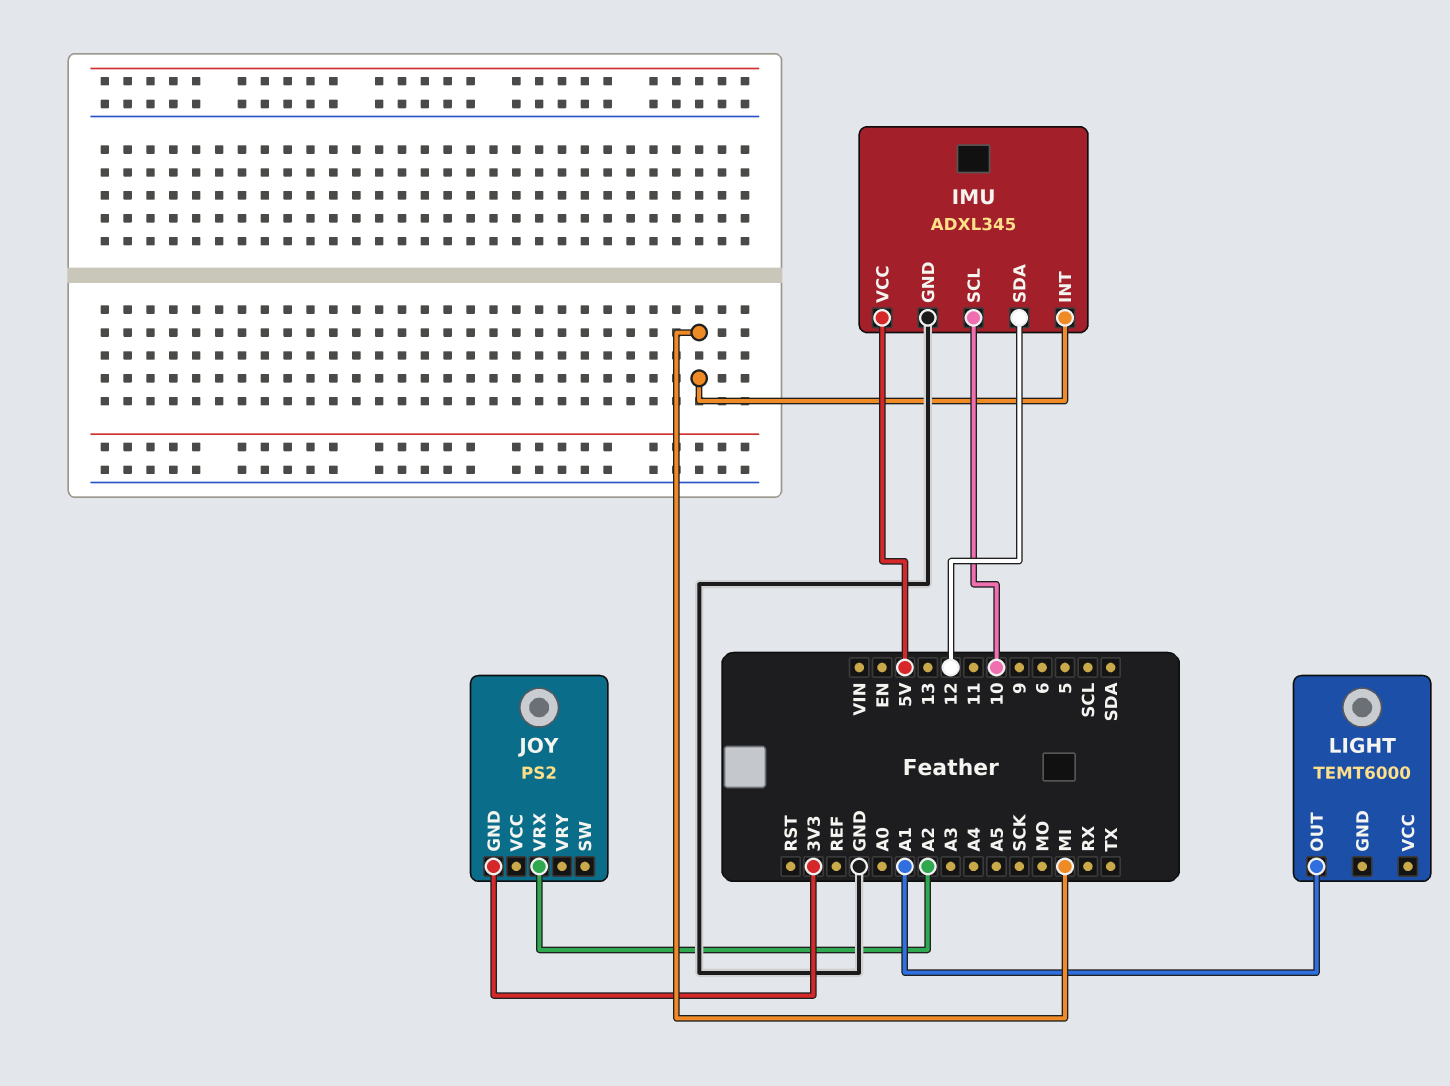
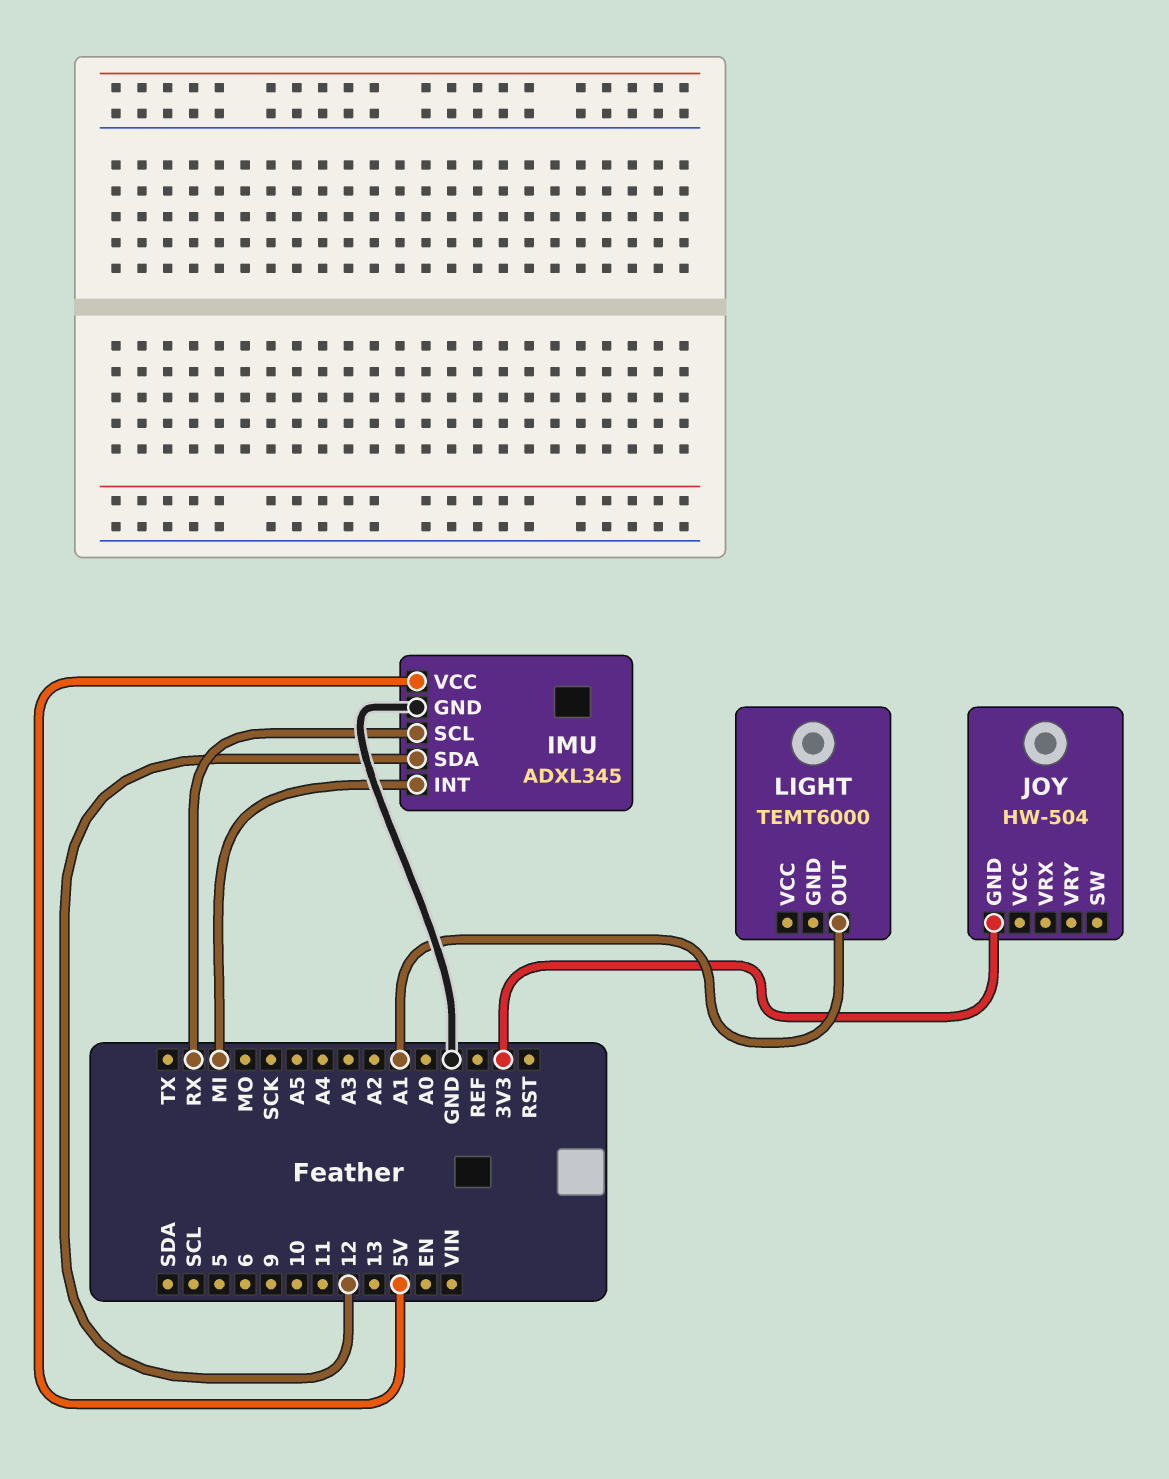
IMU pin SCL: 10 -> RX
JOY: PS2 -> HW-504
JOY pin VRX: A2 -> none

